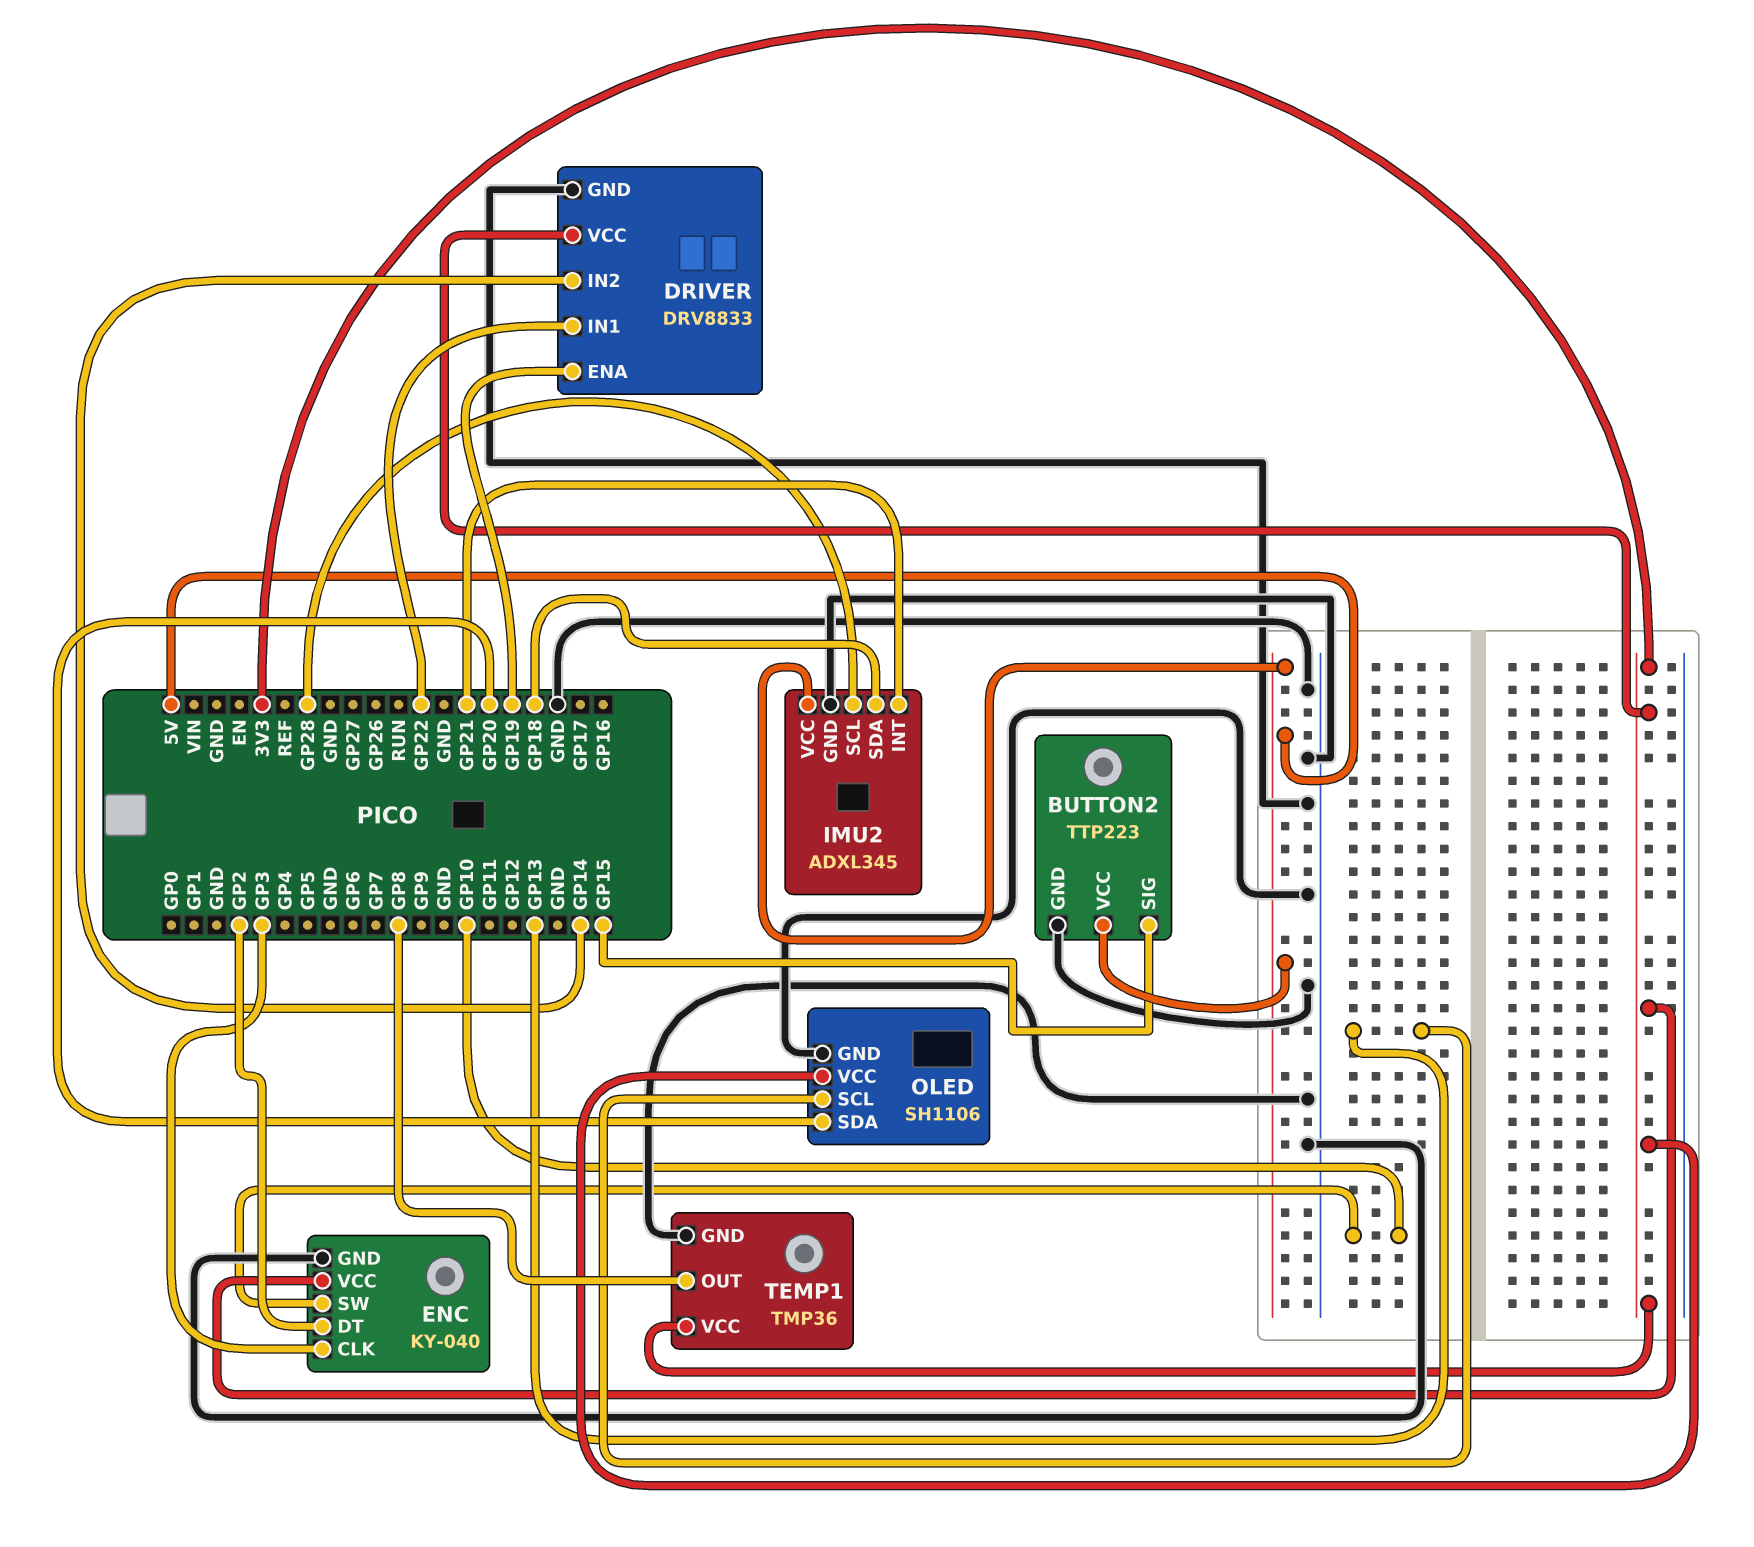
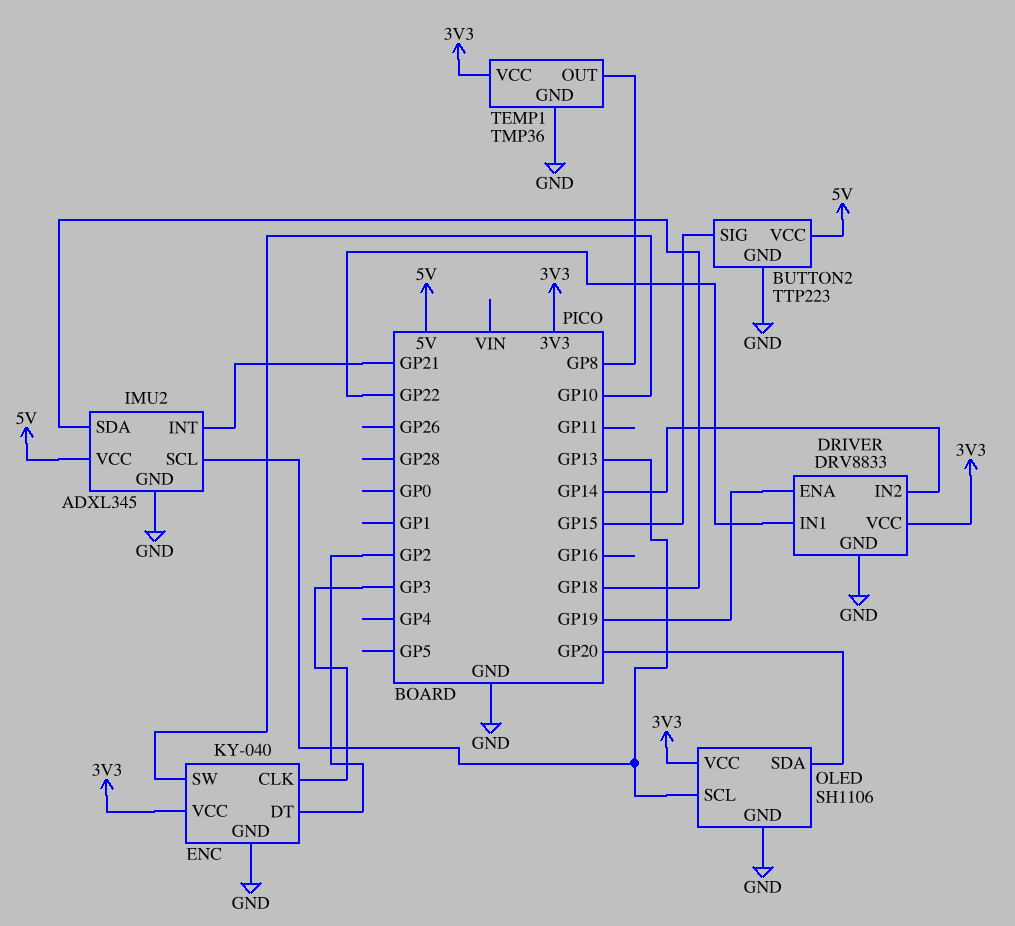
IMU2 pin SCL: GP28 -> GP13

